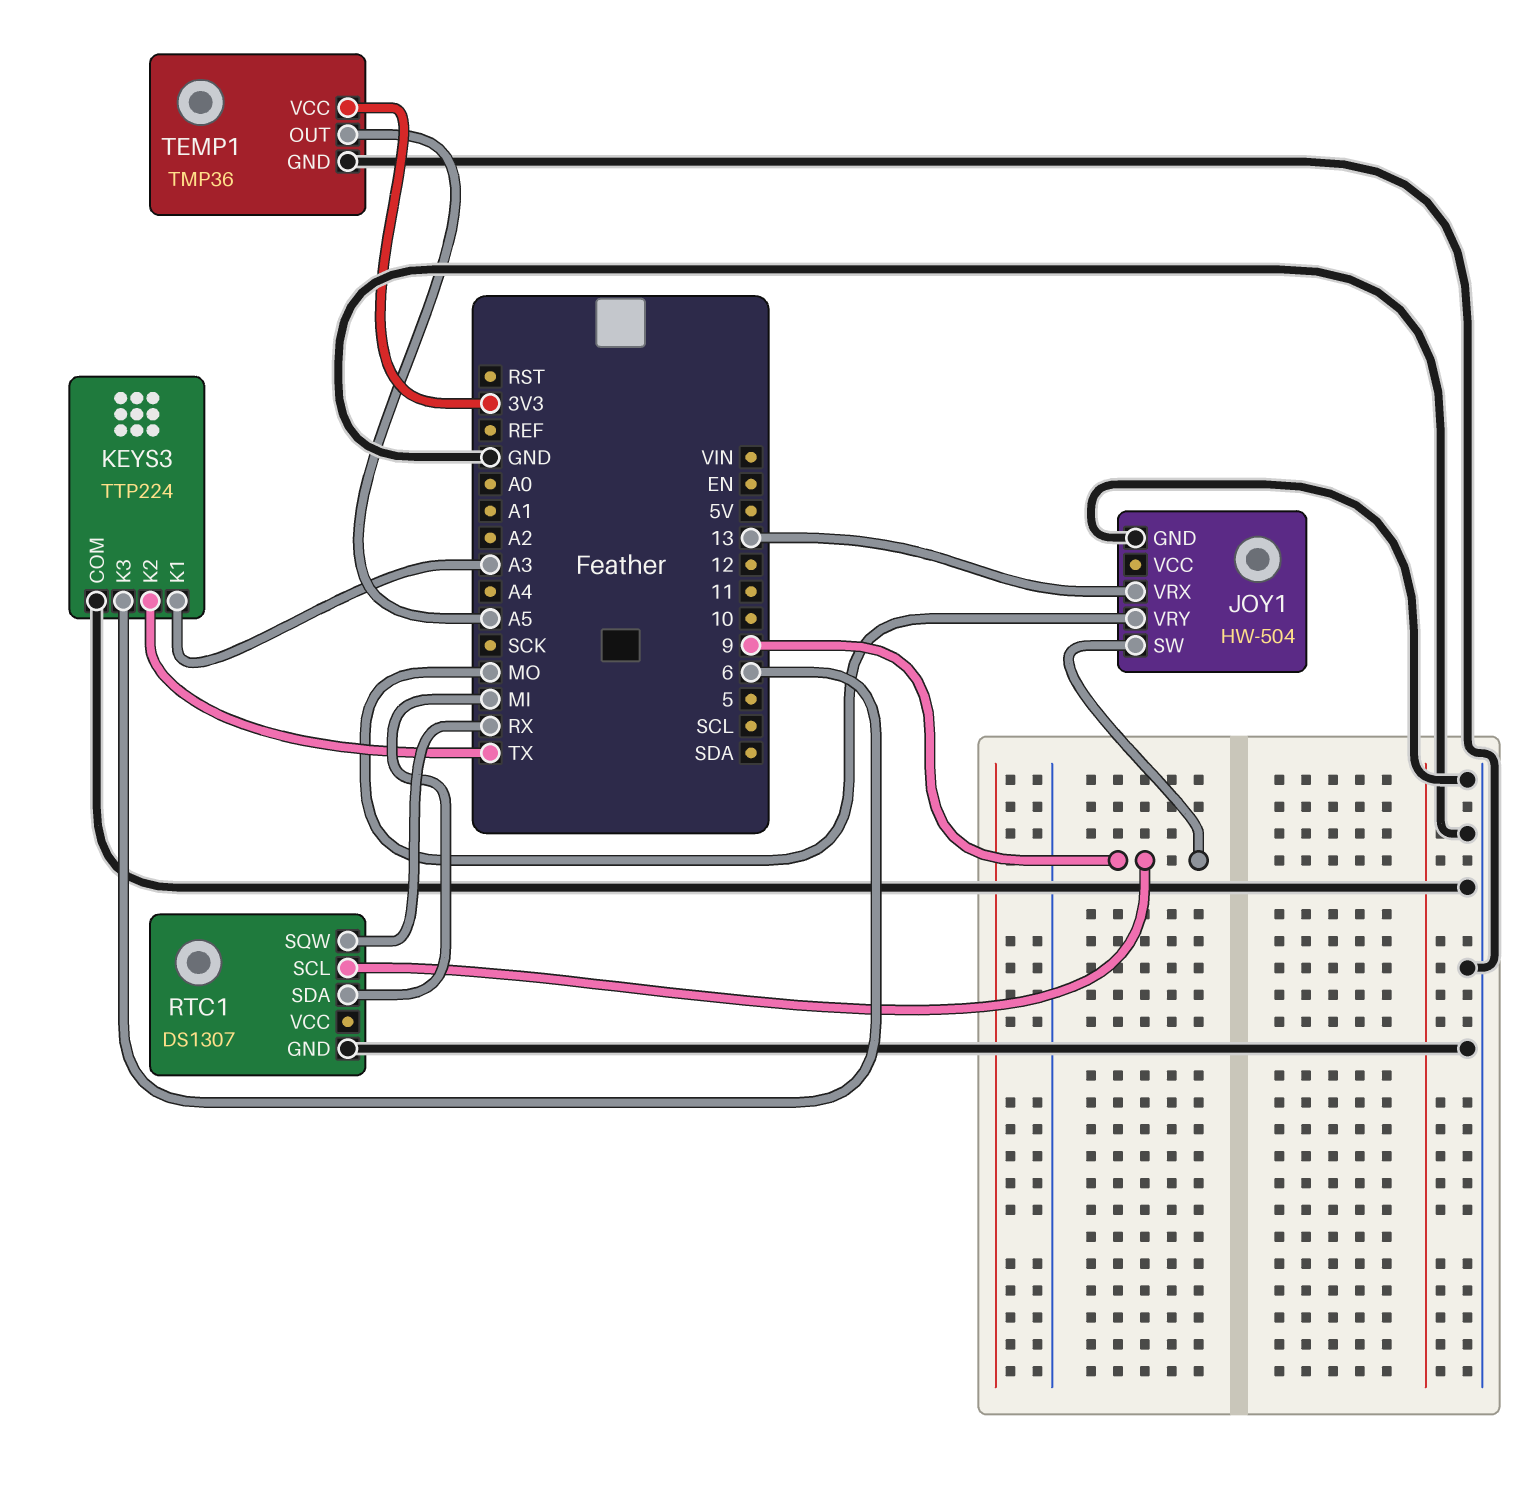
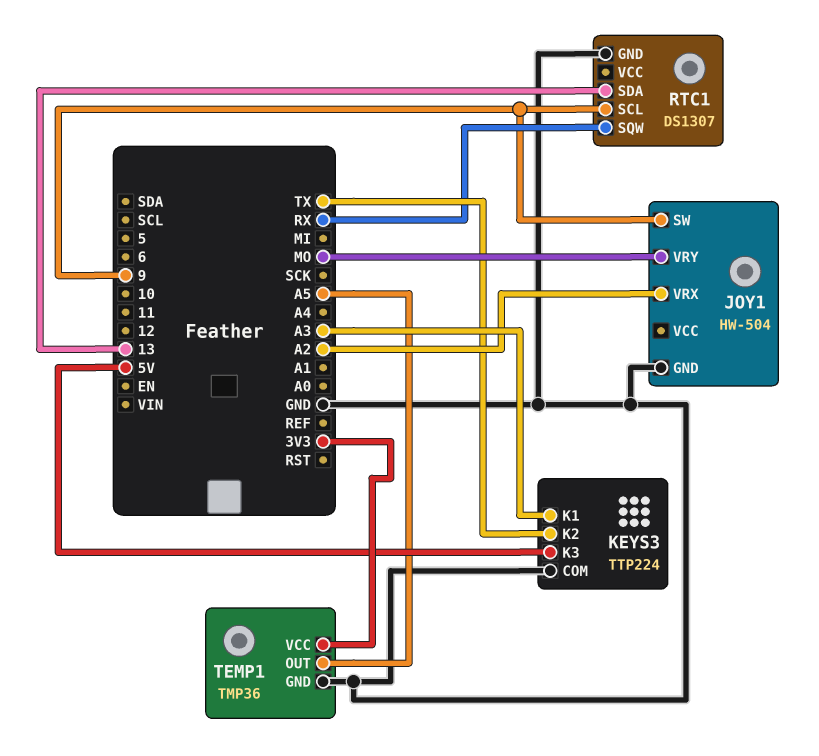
JOY1 pin VRX: 13 -> A2
KEYS3 pin K3: 6 -> 5V
RTC1 pin SDA: MI -> 13

